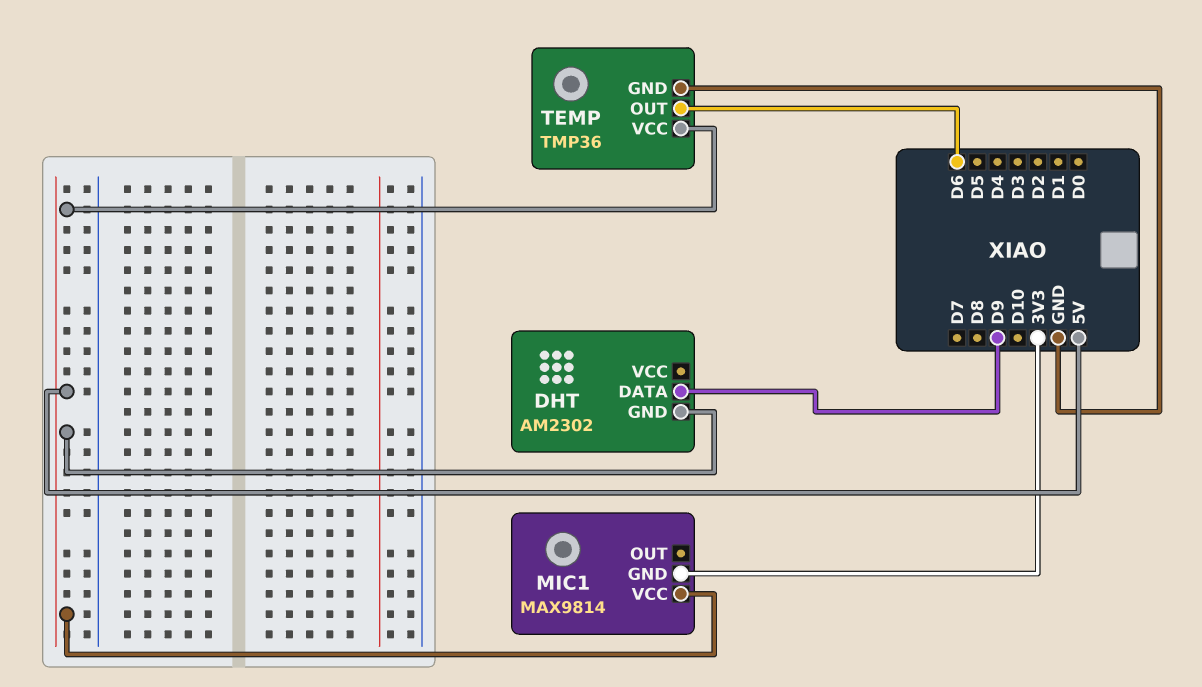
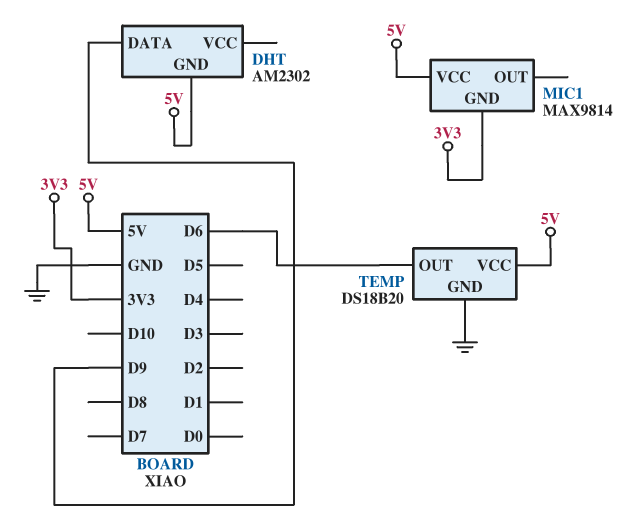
TEMP: TMP36 -> DS18B20

